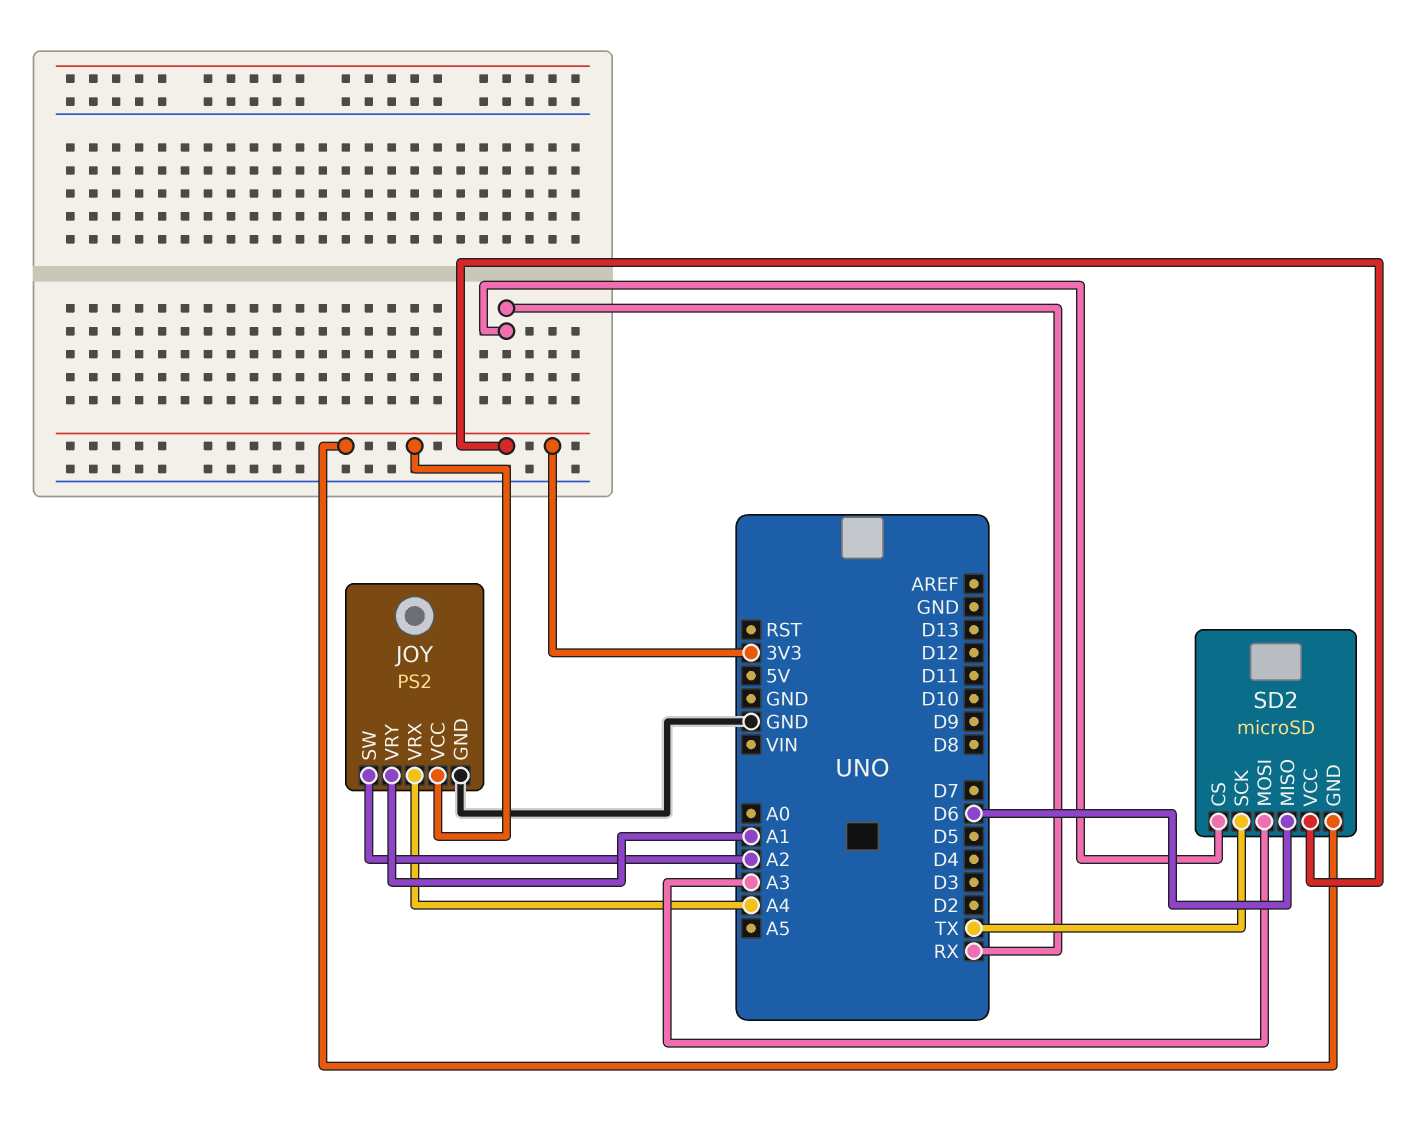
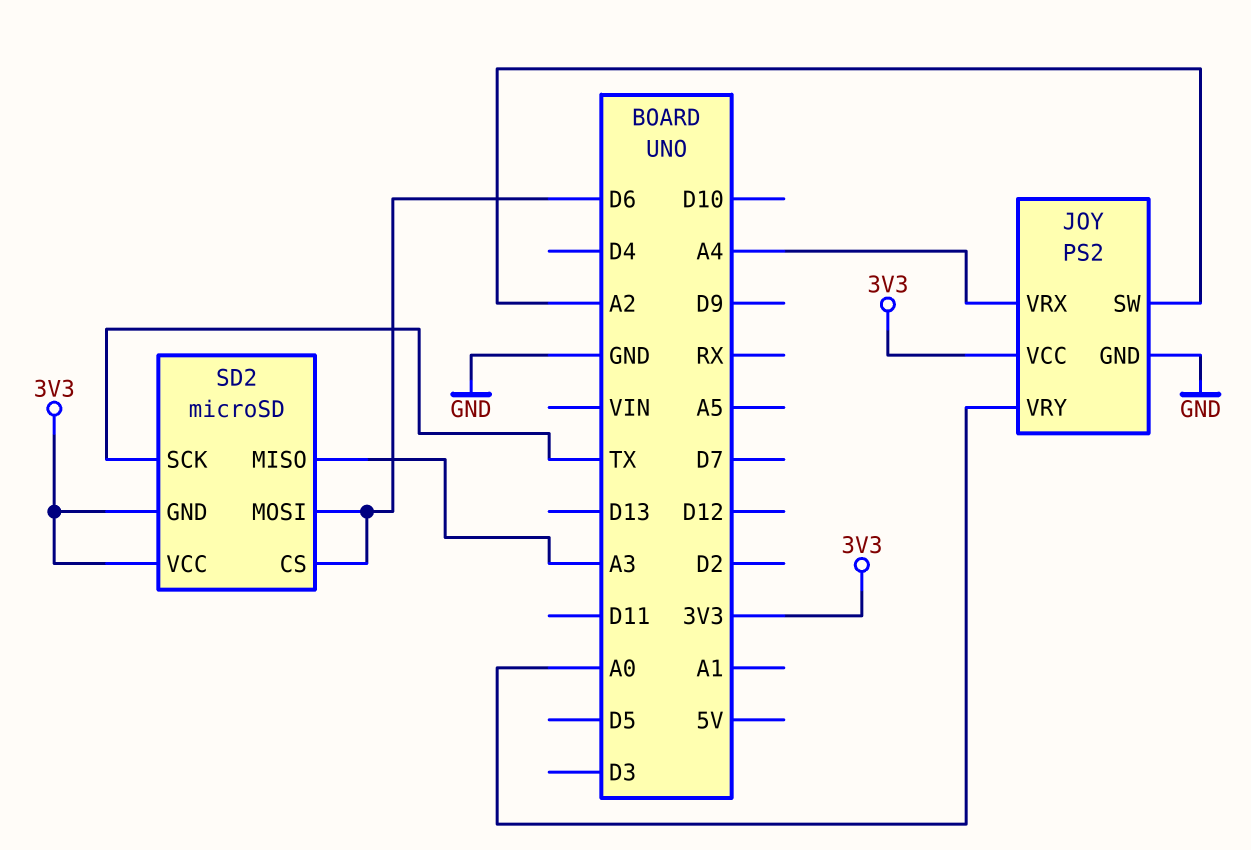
JOY pin VRY: A1 -> A0
SD2 pin CS: RX -> D6
SD2 pin MISO: D6 -> A3
SD2 pin MOSI: A3 -> D6

